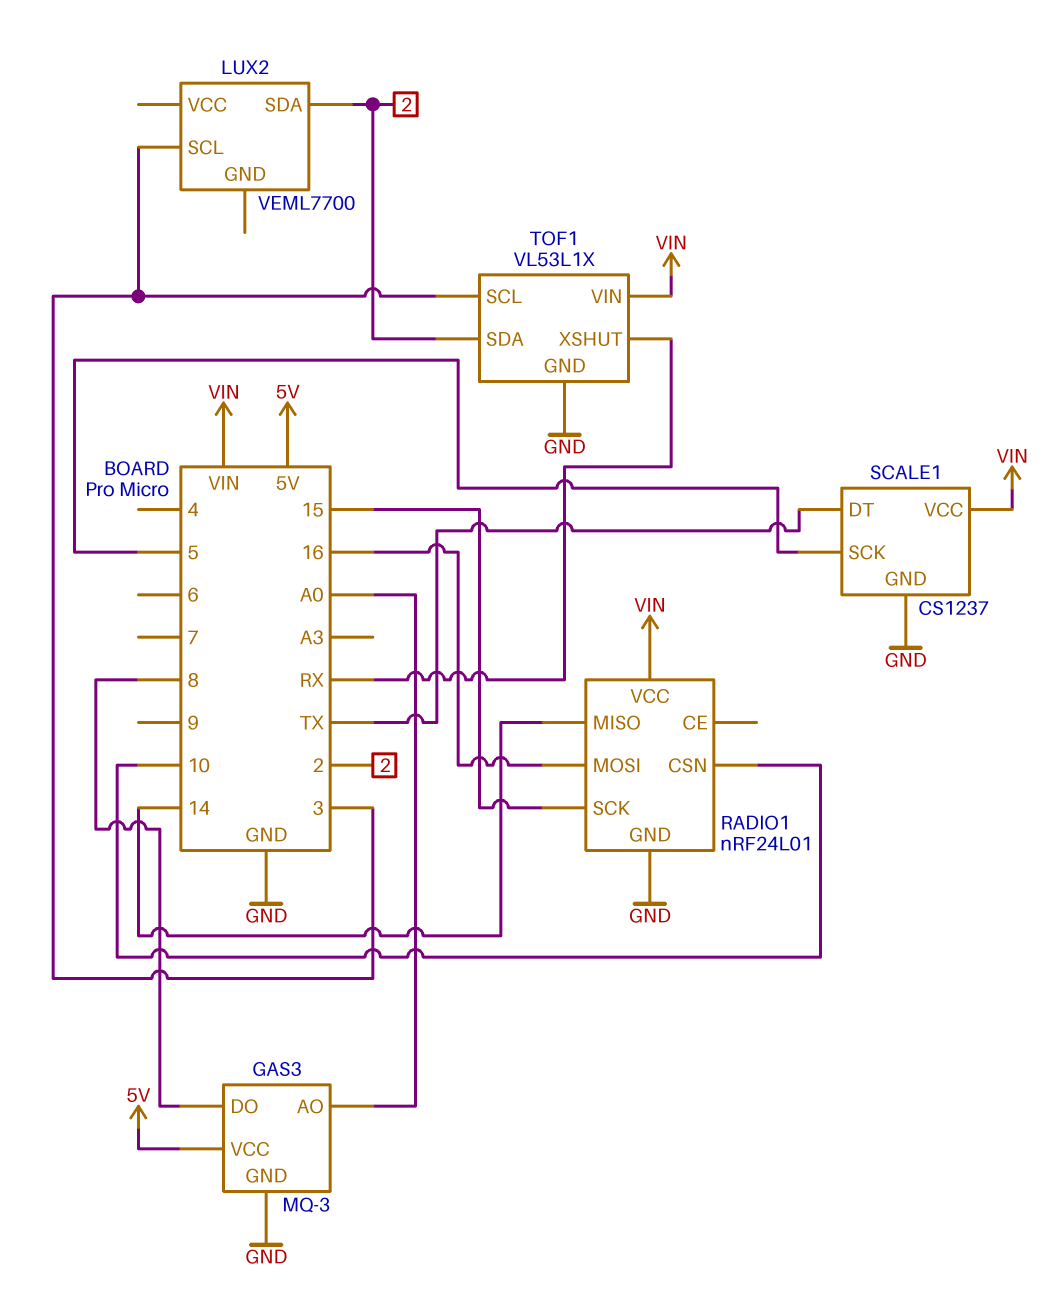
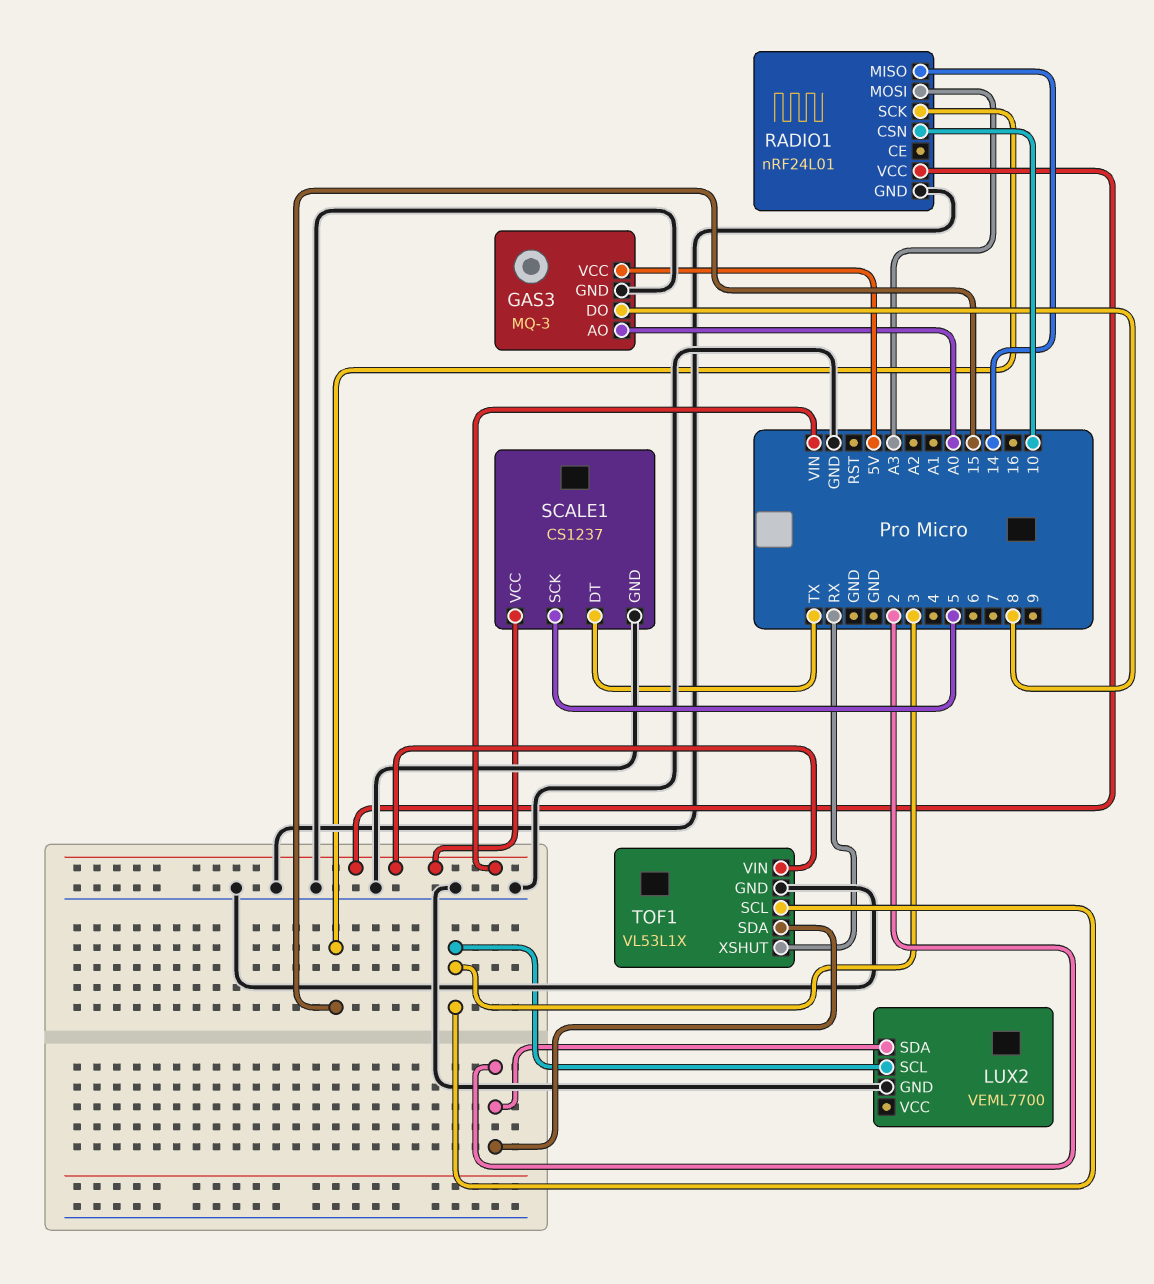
LUX2 pin GND: none -> GND
RADIO1 pin MOSI: 16 -> A3

